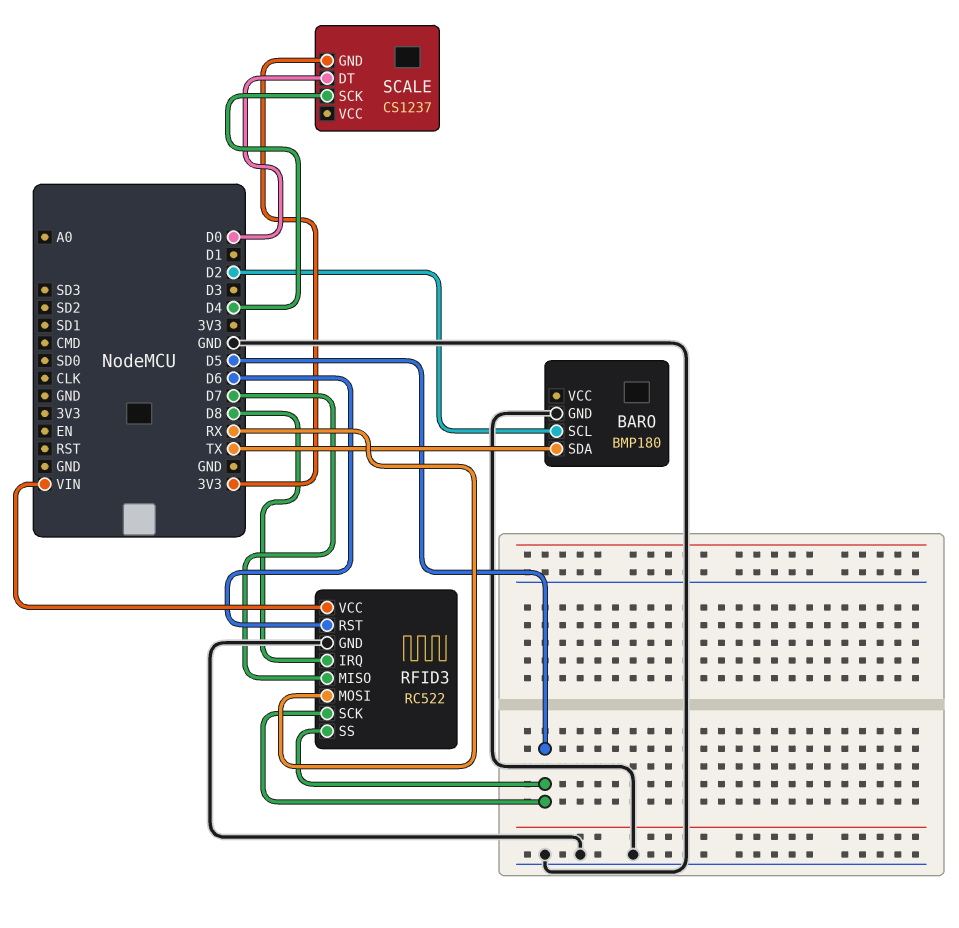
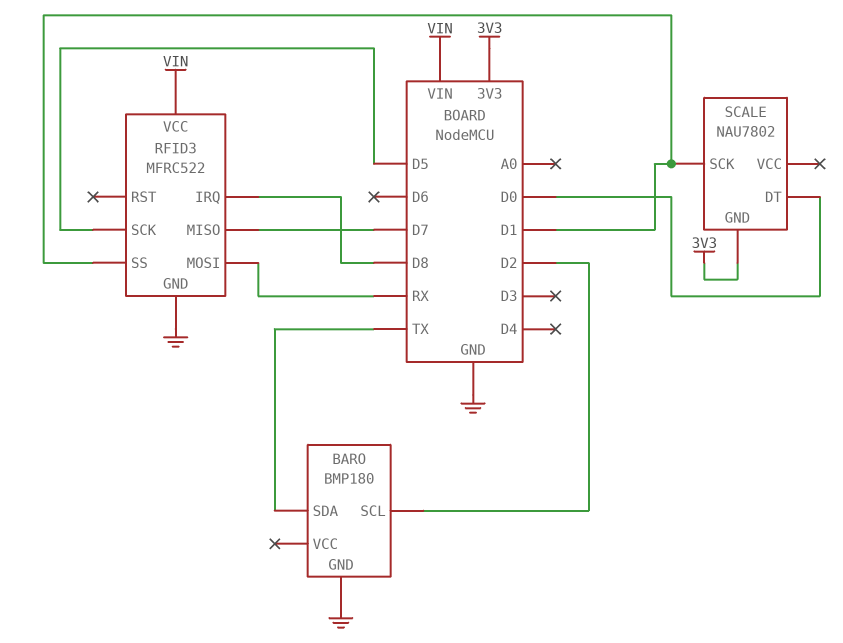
RFID3: RC522 -> MFRC522
RFID3 pin RST: D6 -> none
RFID3 pin SS: D5 -> D1
SCALE: CS1237 -> NAU7802
SCALE pin SCK: D4 -> D1

